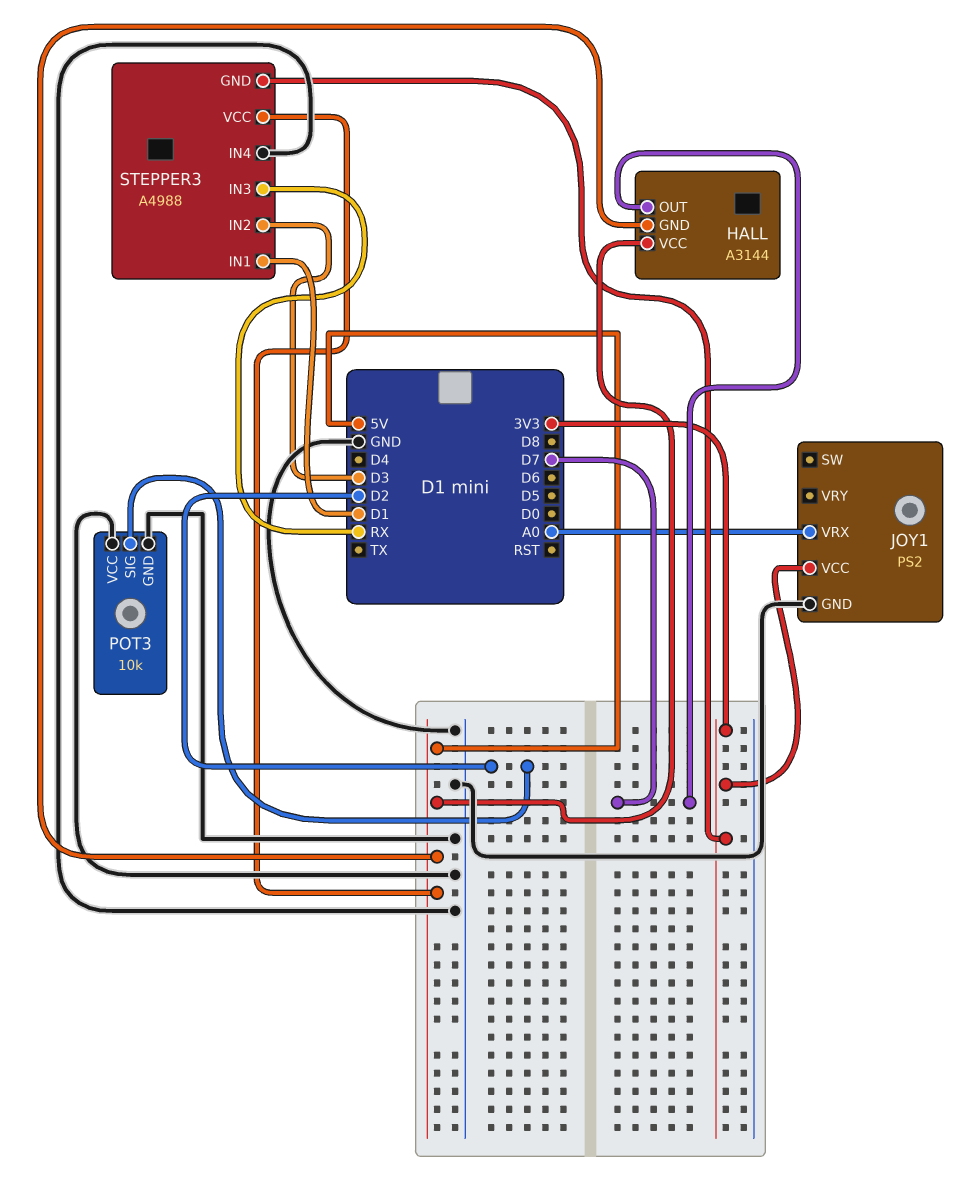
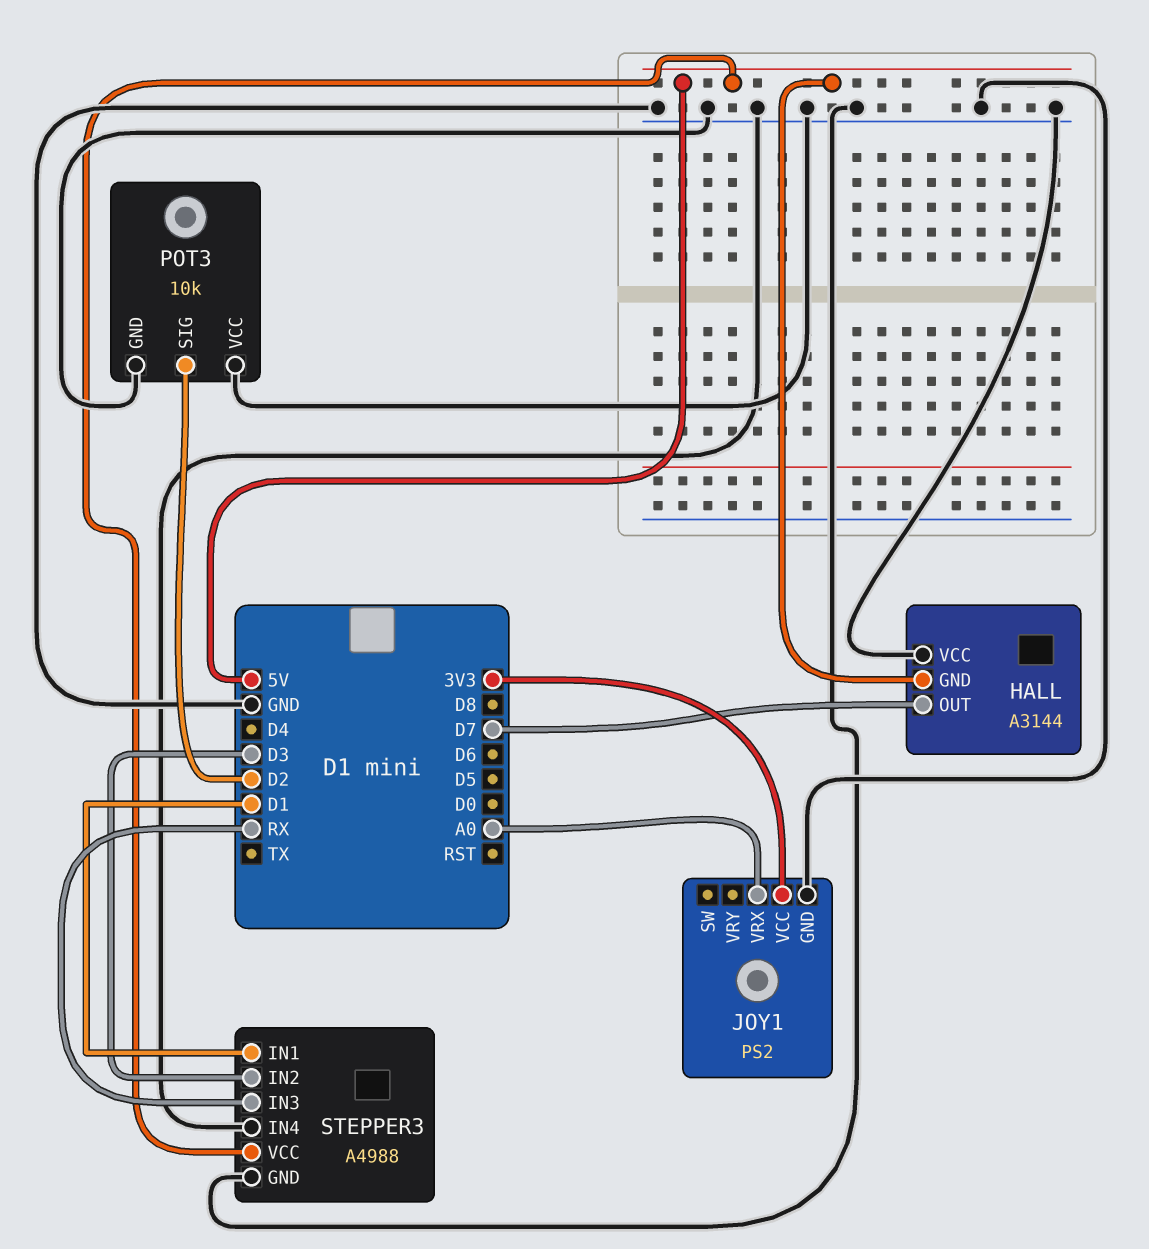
HALL pin VCC: 5V -> GND
STEPPER3 pin GND: 3V3 -> GND

